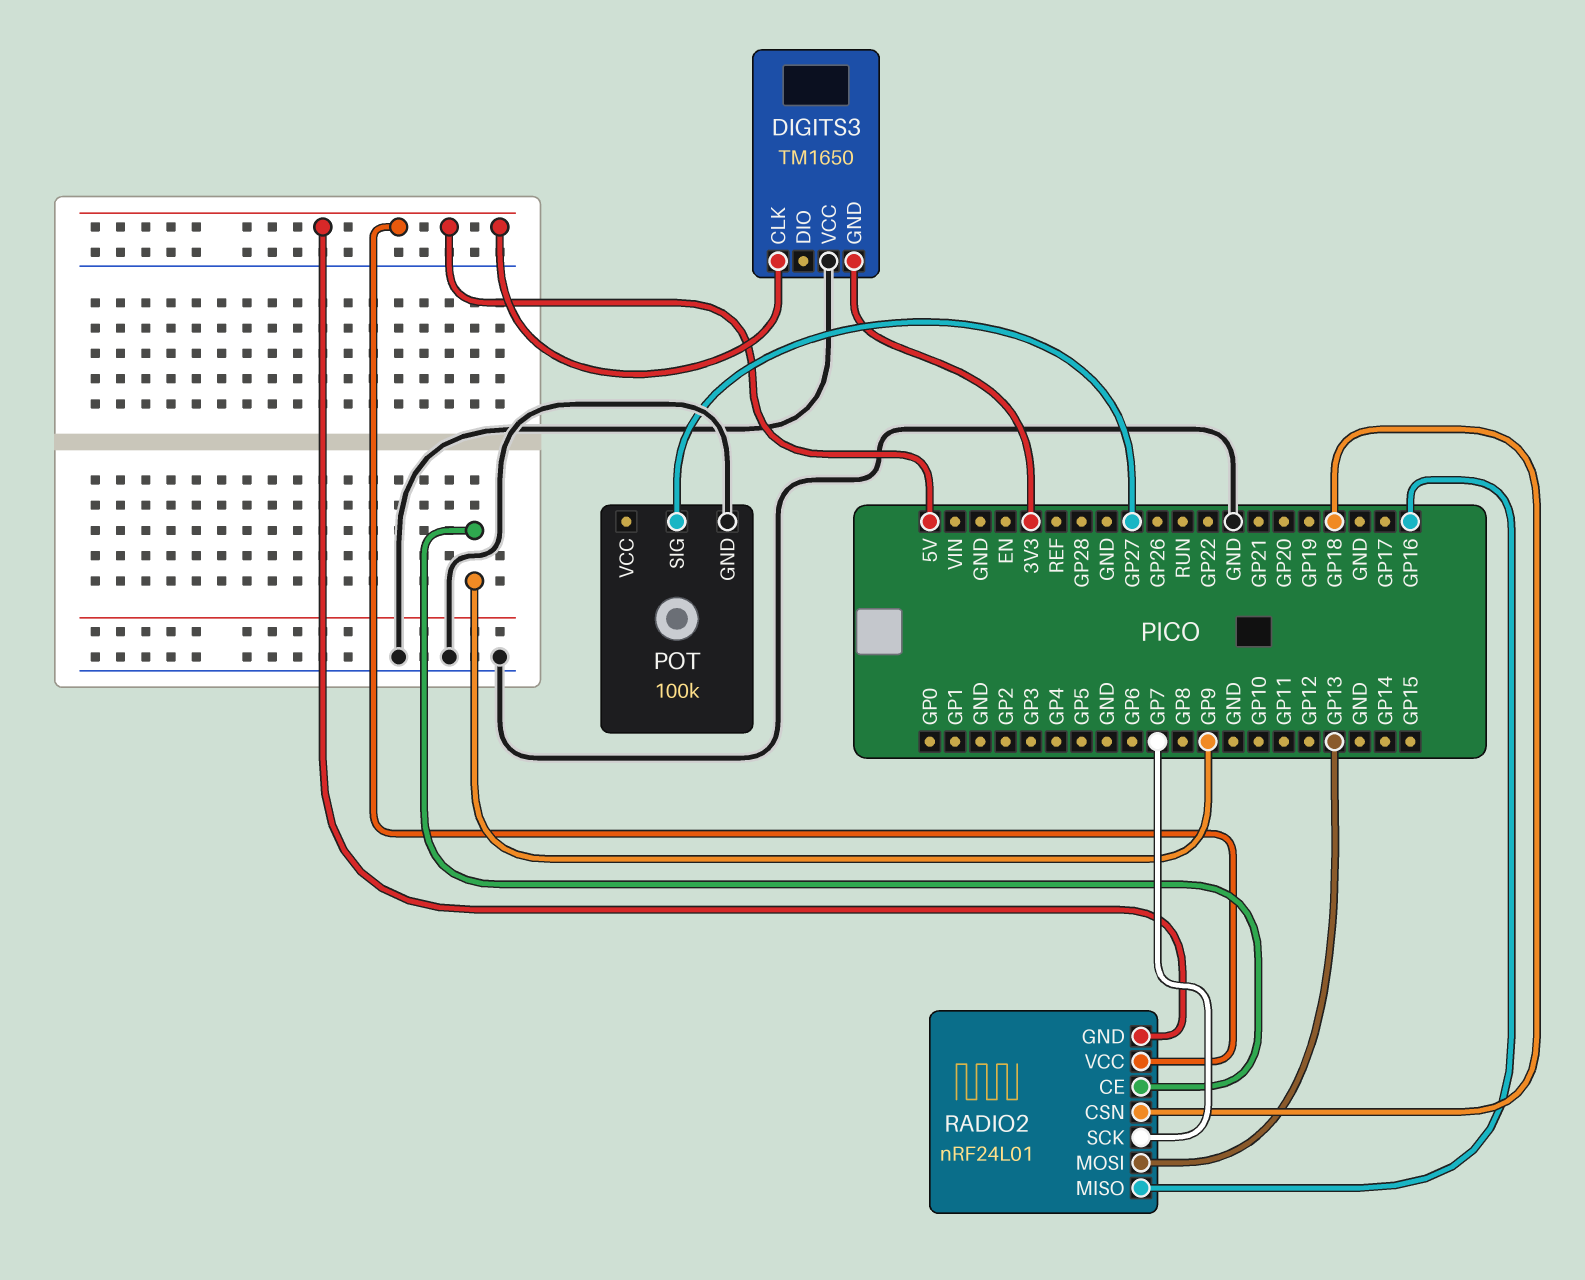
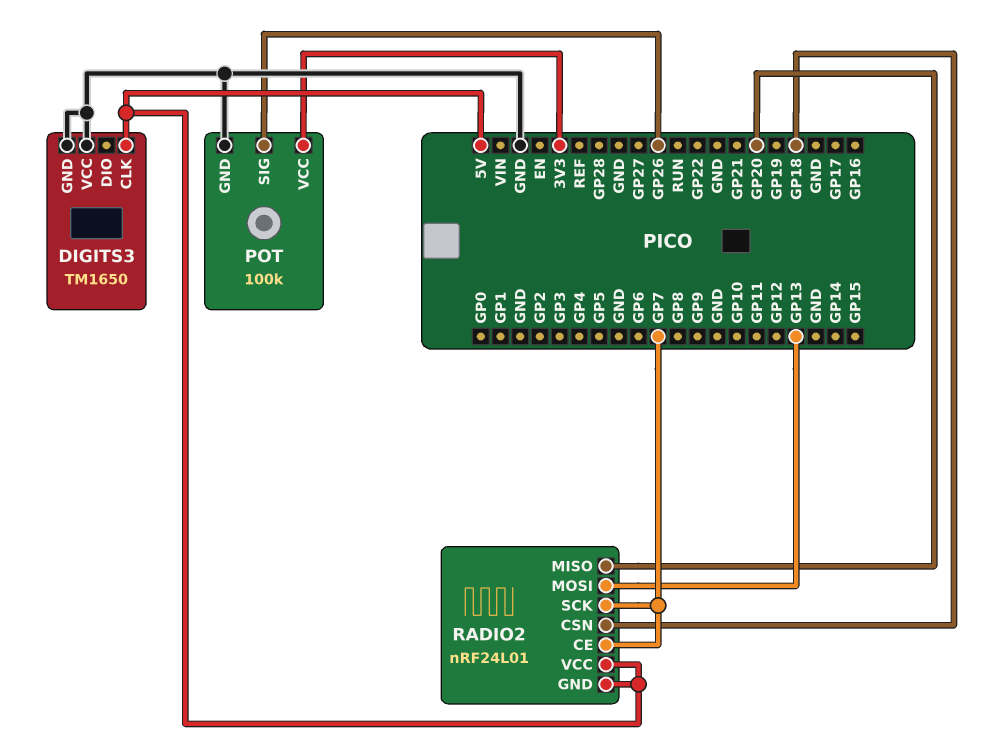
DIGITS3 pin GND: 3V3 -> GND
POT pin SIG: GP27 -> GP26
POT pin VCC: none -> 3V3
RADIO2 pin CE: GP9 -> GP7
RADIO2 pin MISO: GP16 -> GP20

